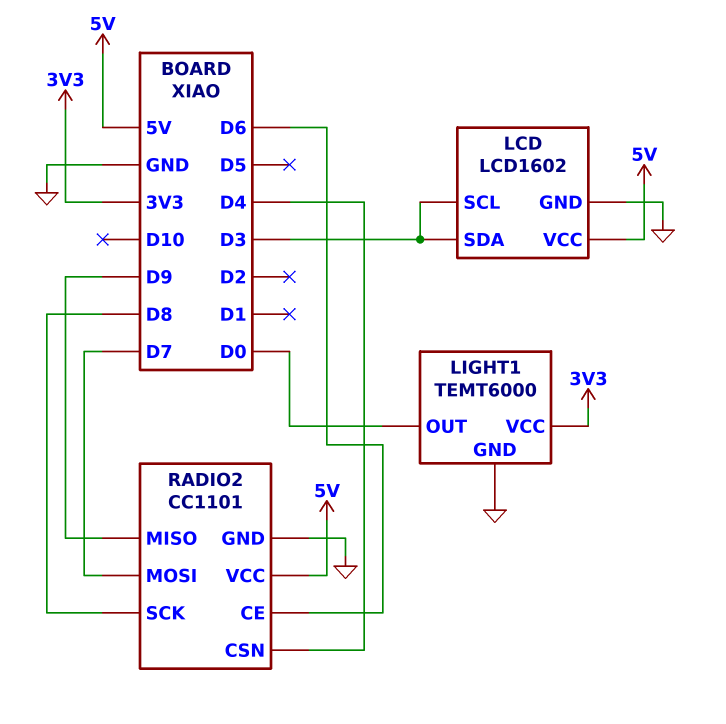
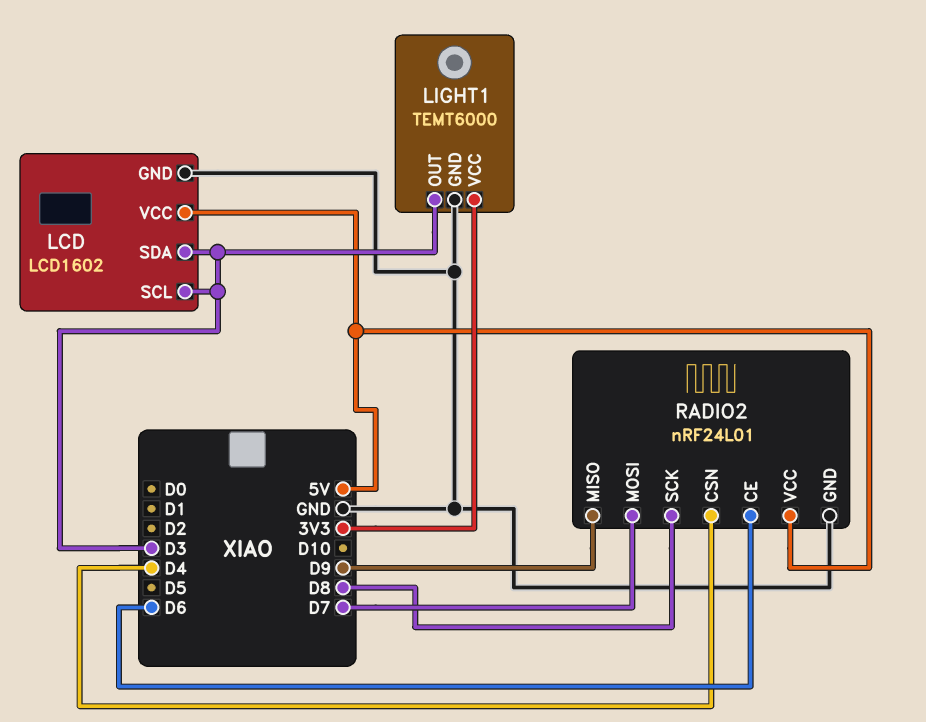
LIGHT1 pin OUT: D0 -> D3
RADIO2: CC1101 -> nRF24L01

